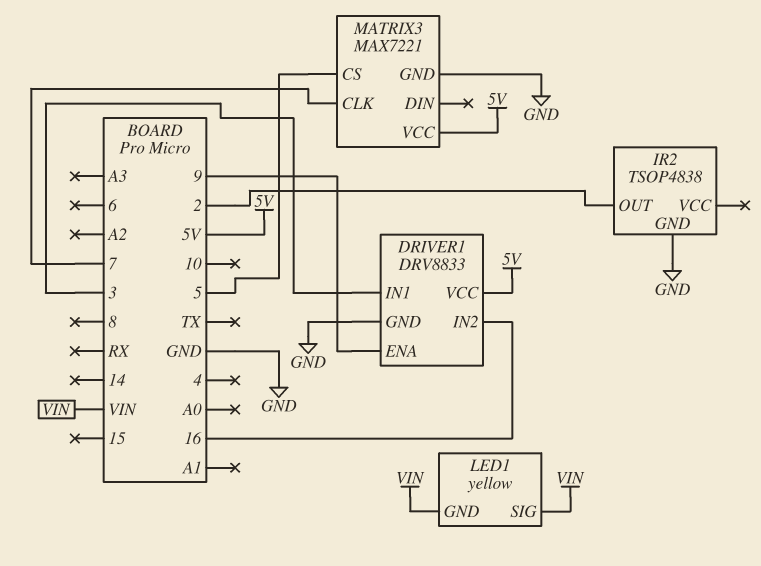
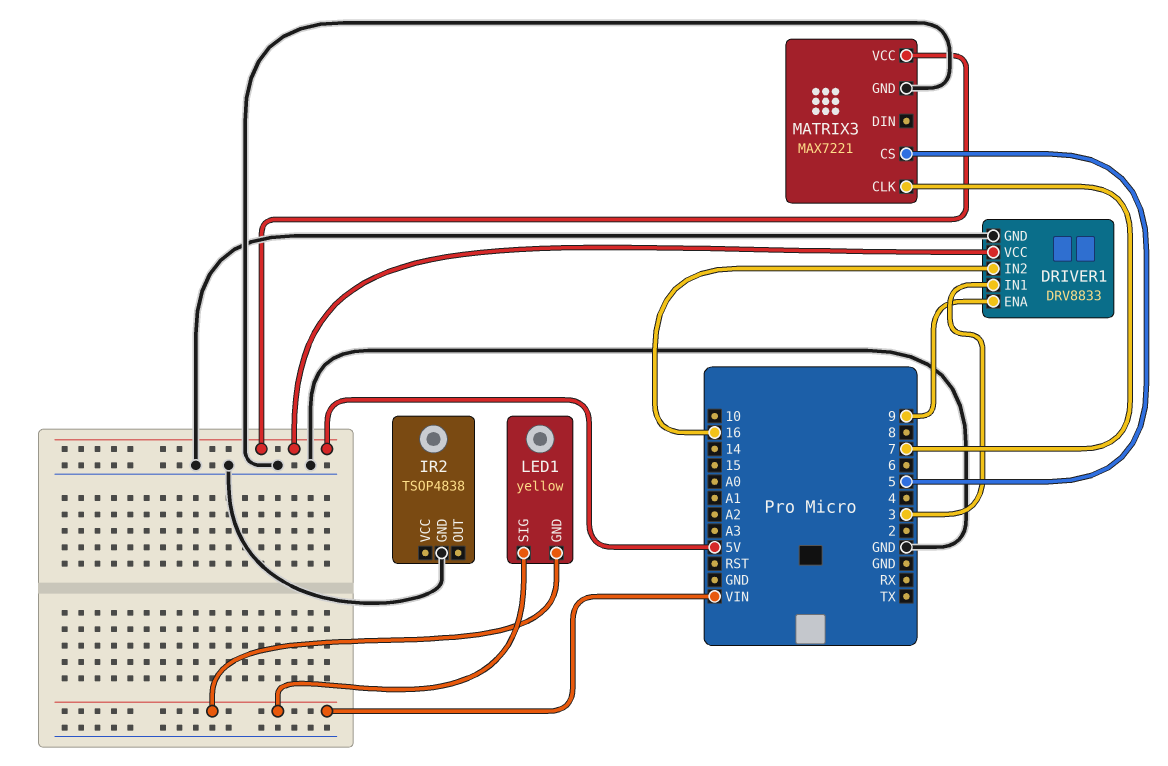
IR2 pin OUT: 2 -> none

